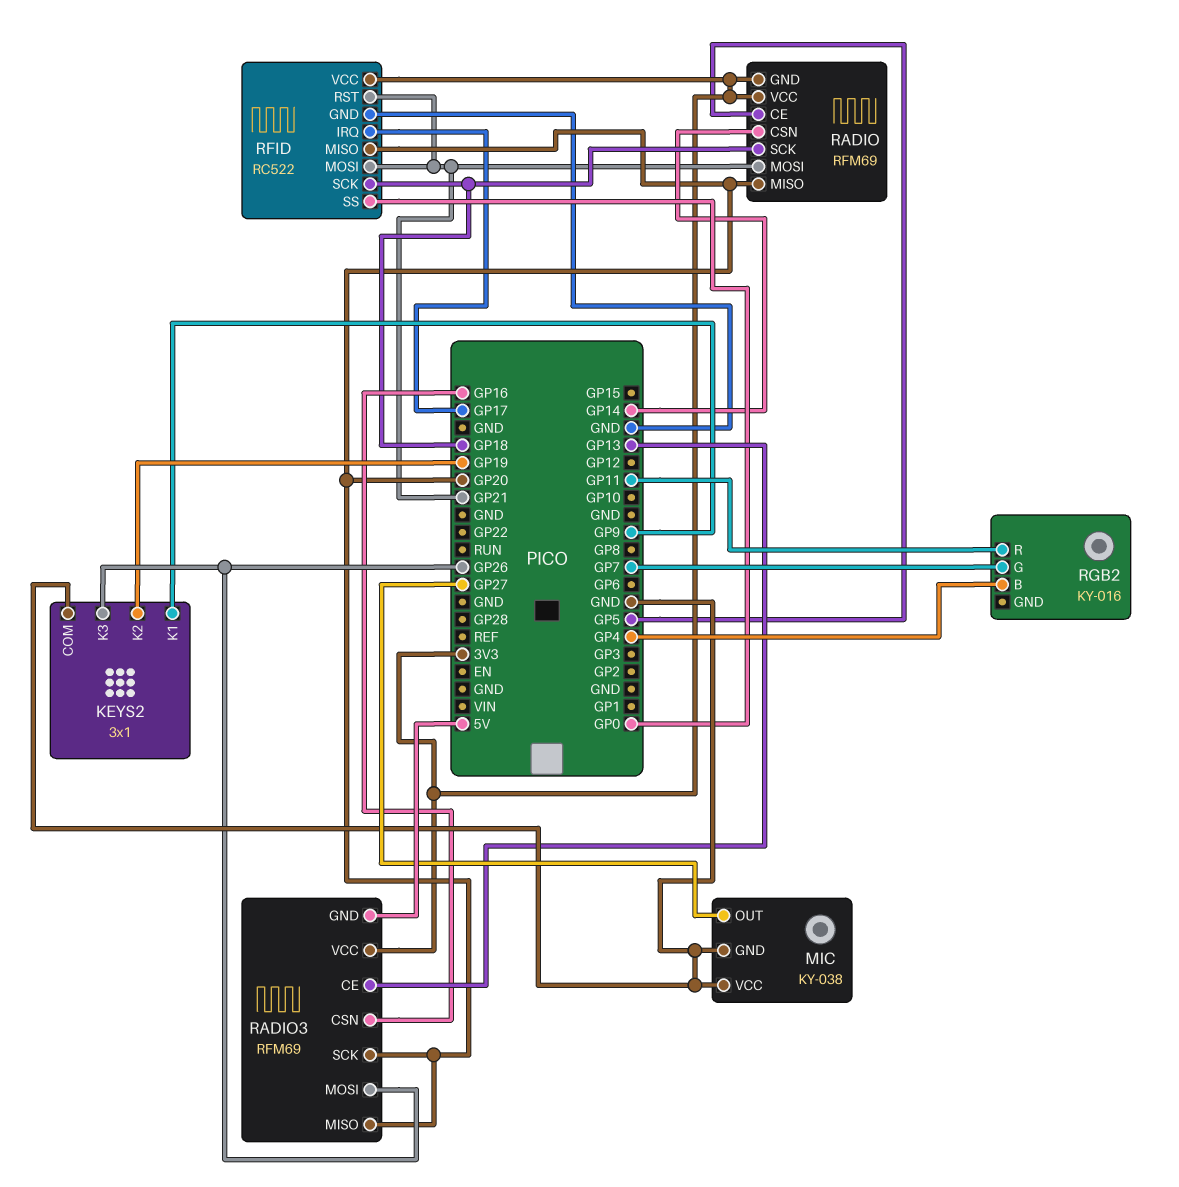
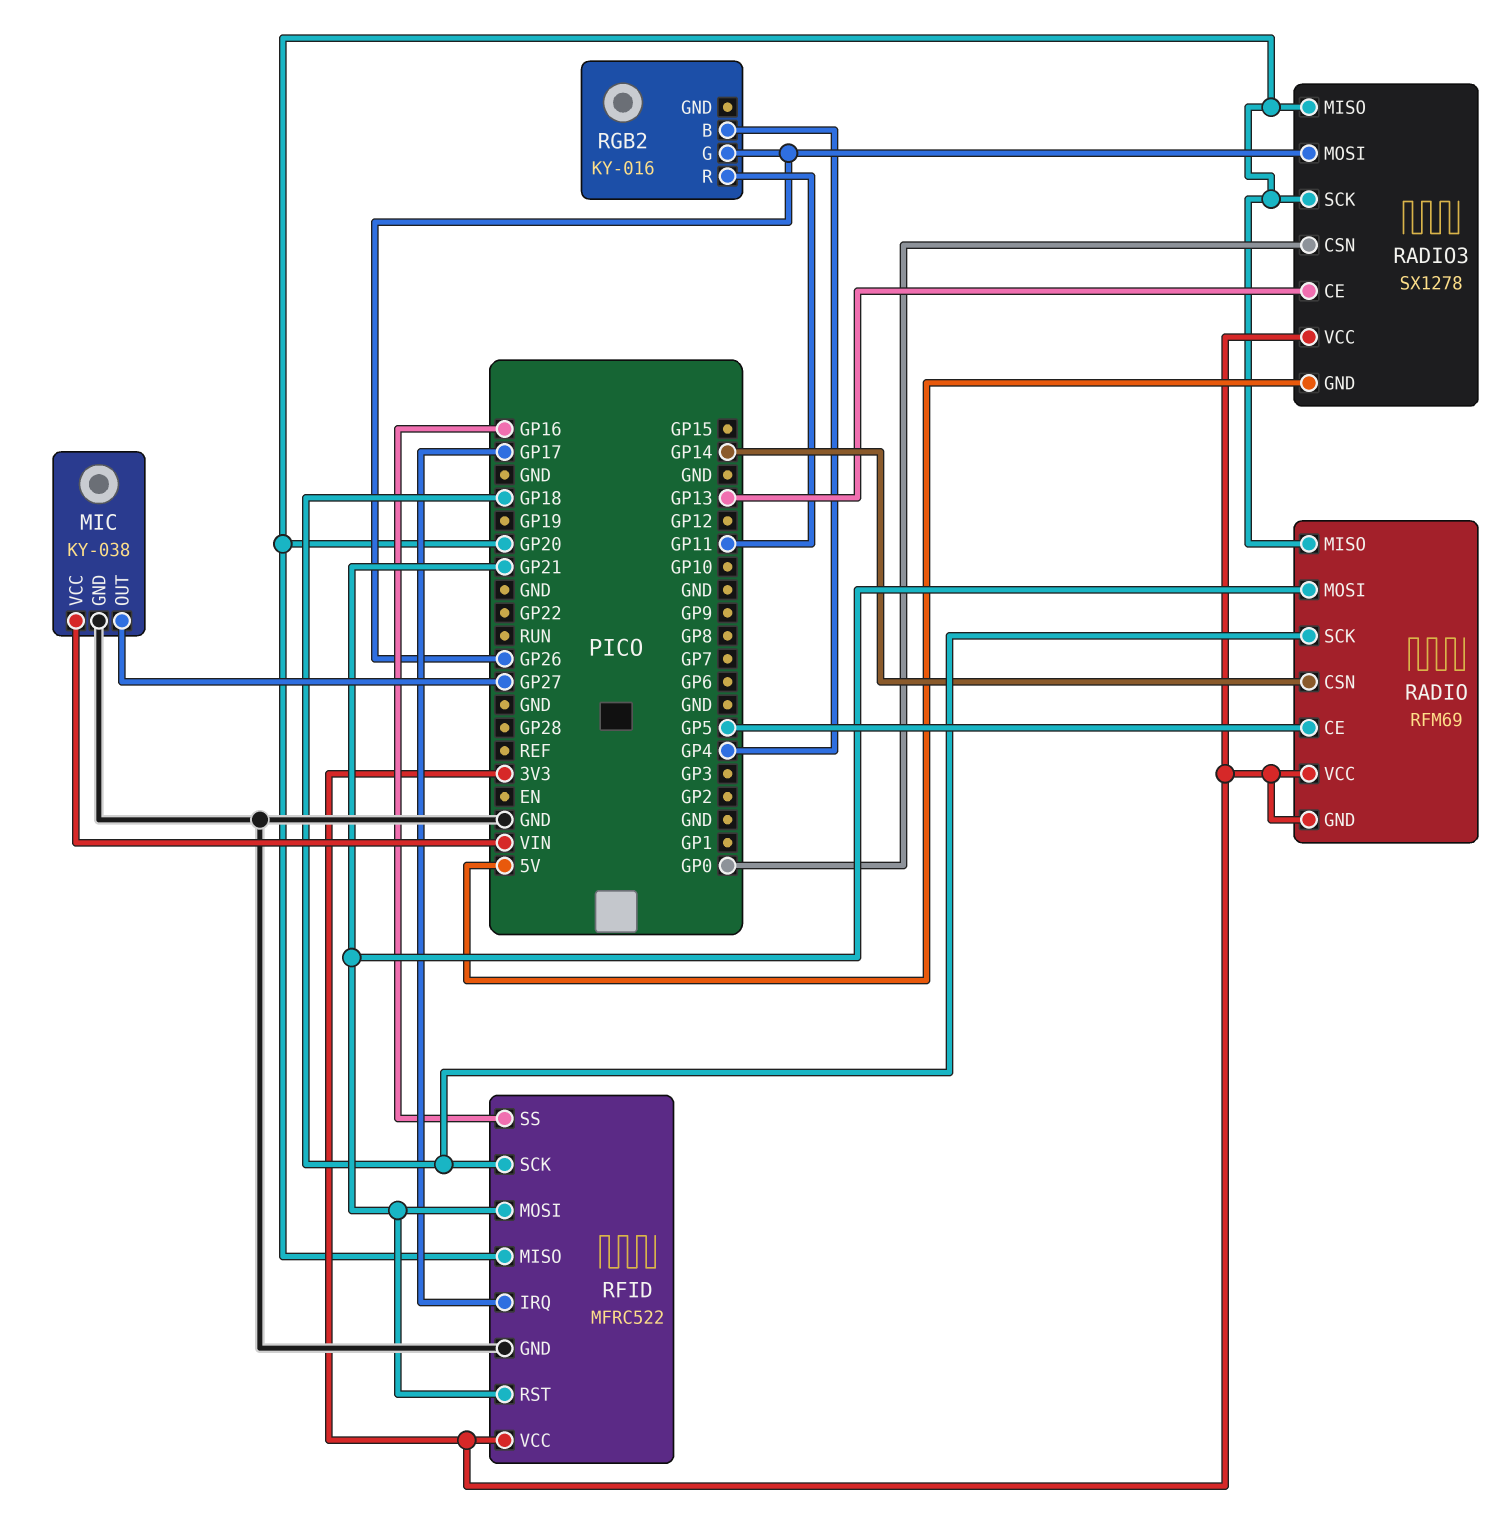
KEYS2: 3x1 -> none
KEYS2 pin COM: GND -> none
KEYS2 pin K1: GP9 -> none
KEYS2 pin K2: GP19 -> none
KEYS2 pin K3: GP26 -> none
MIC pin VCC: GND -> VIN
RADIO3: RFM69 -> SX1278
RADIO3 pin CSN: GP16 -> GP0
RFID: RC522 -> MFRC522
RFID pin SS: GP0 -> GP16
RGB2 pin G: GP7 -> GP26

